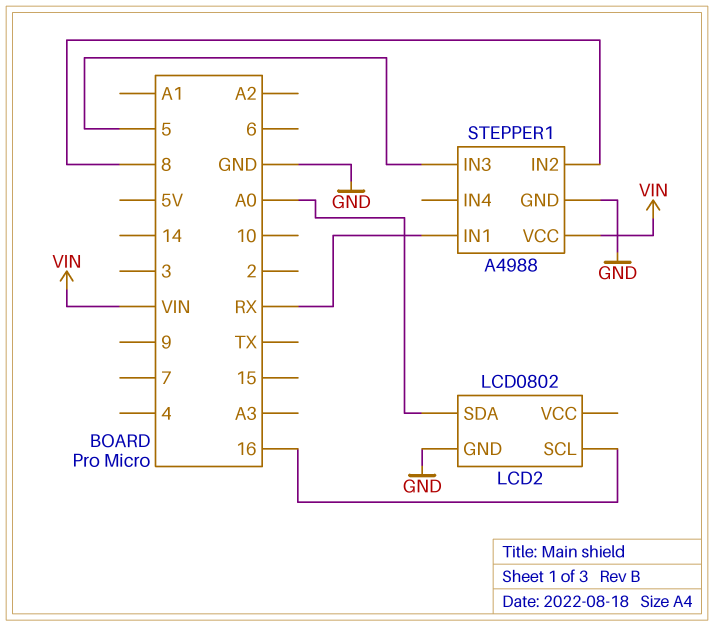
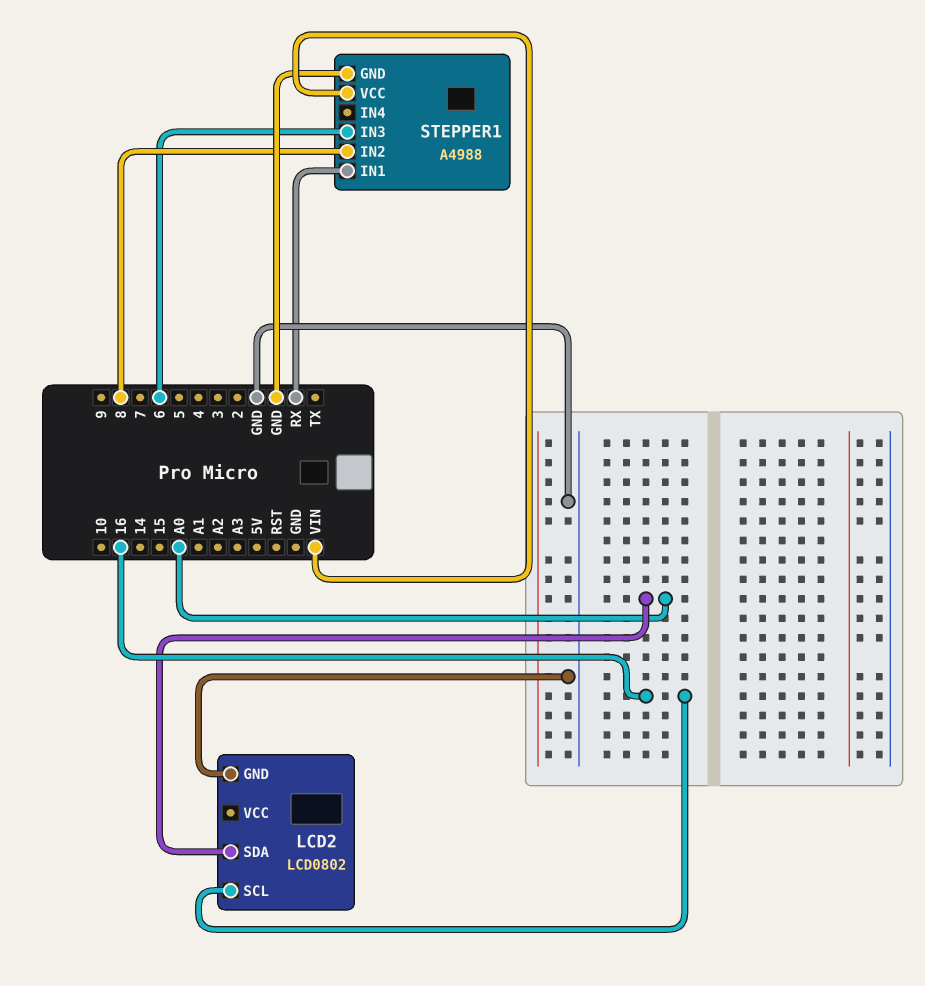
STEPPER1 pin IN3: 5 -> 6

